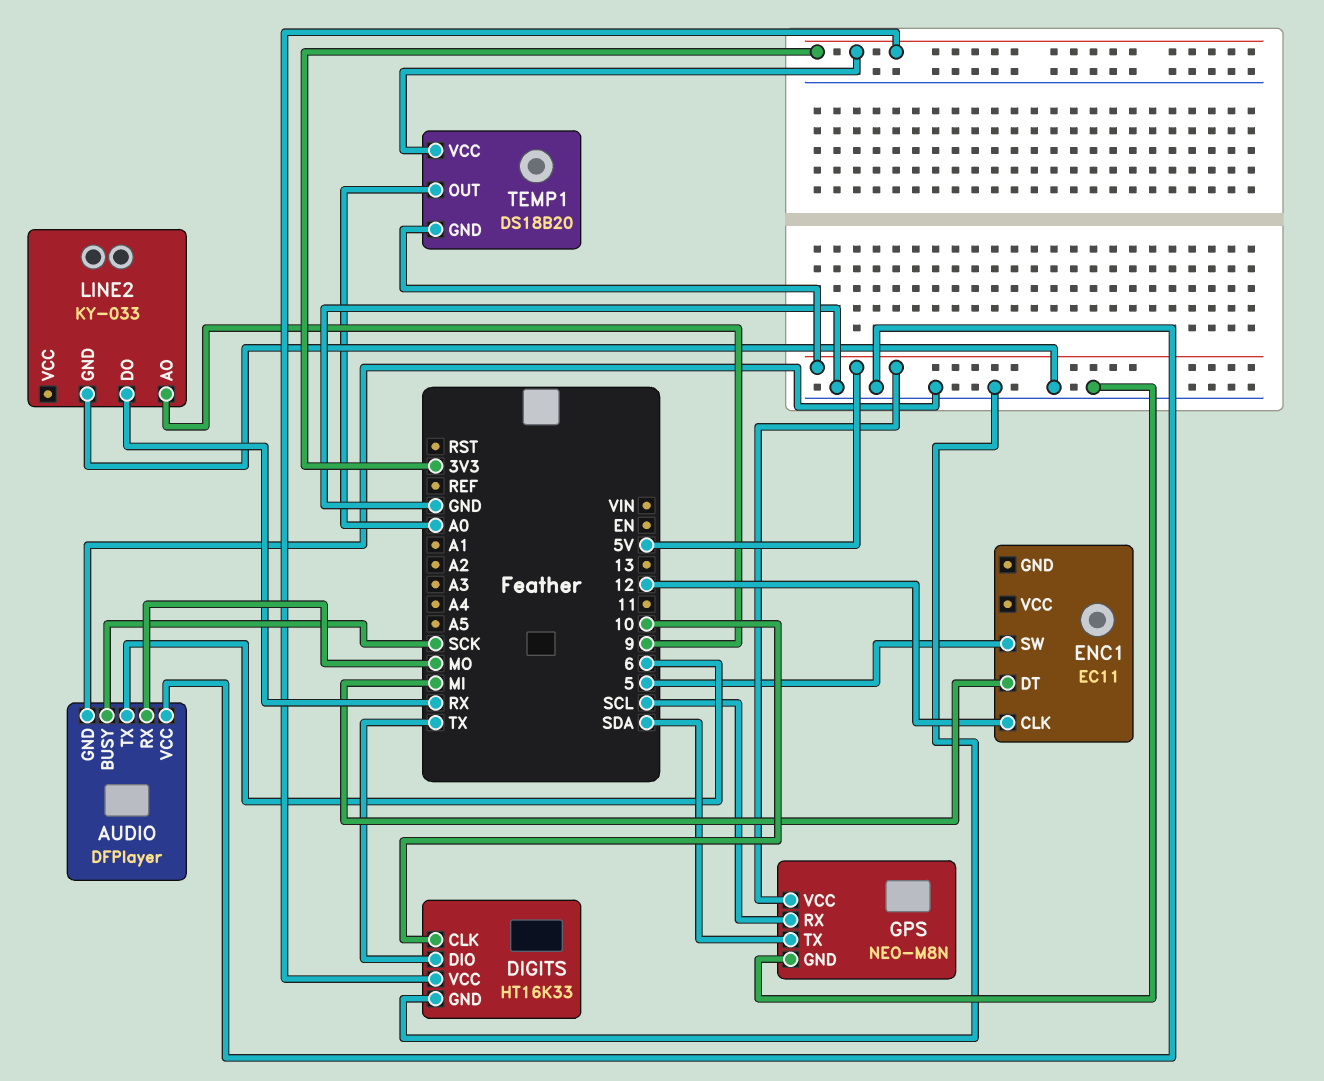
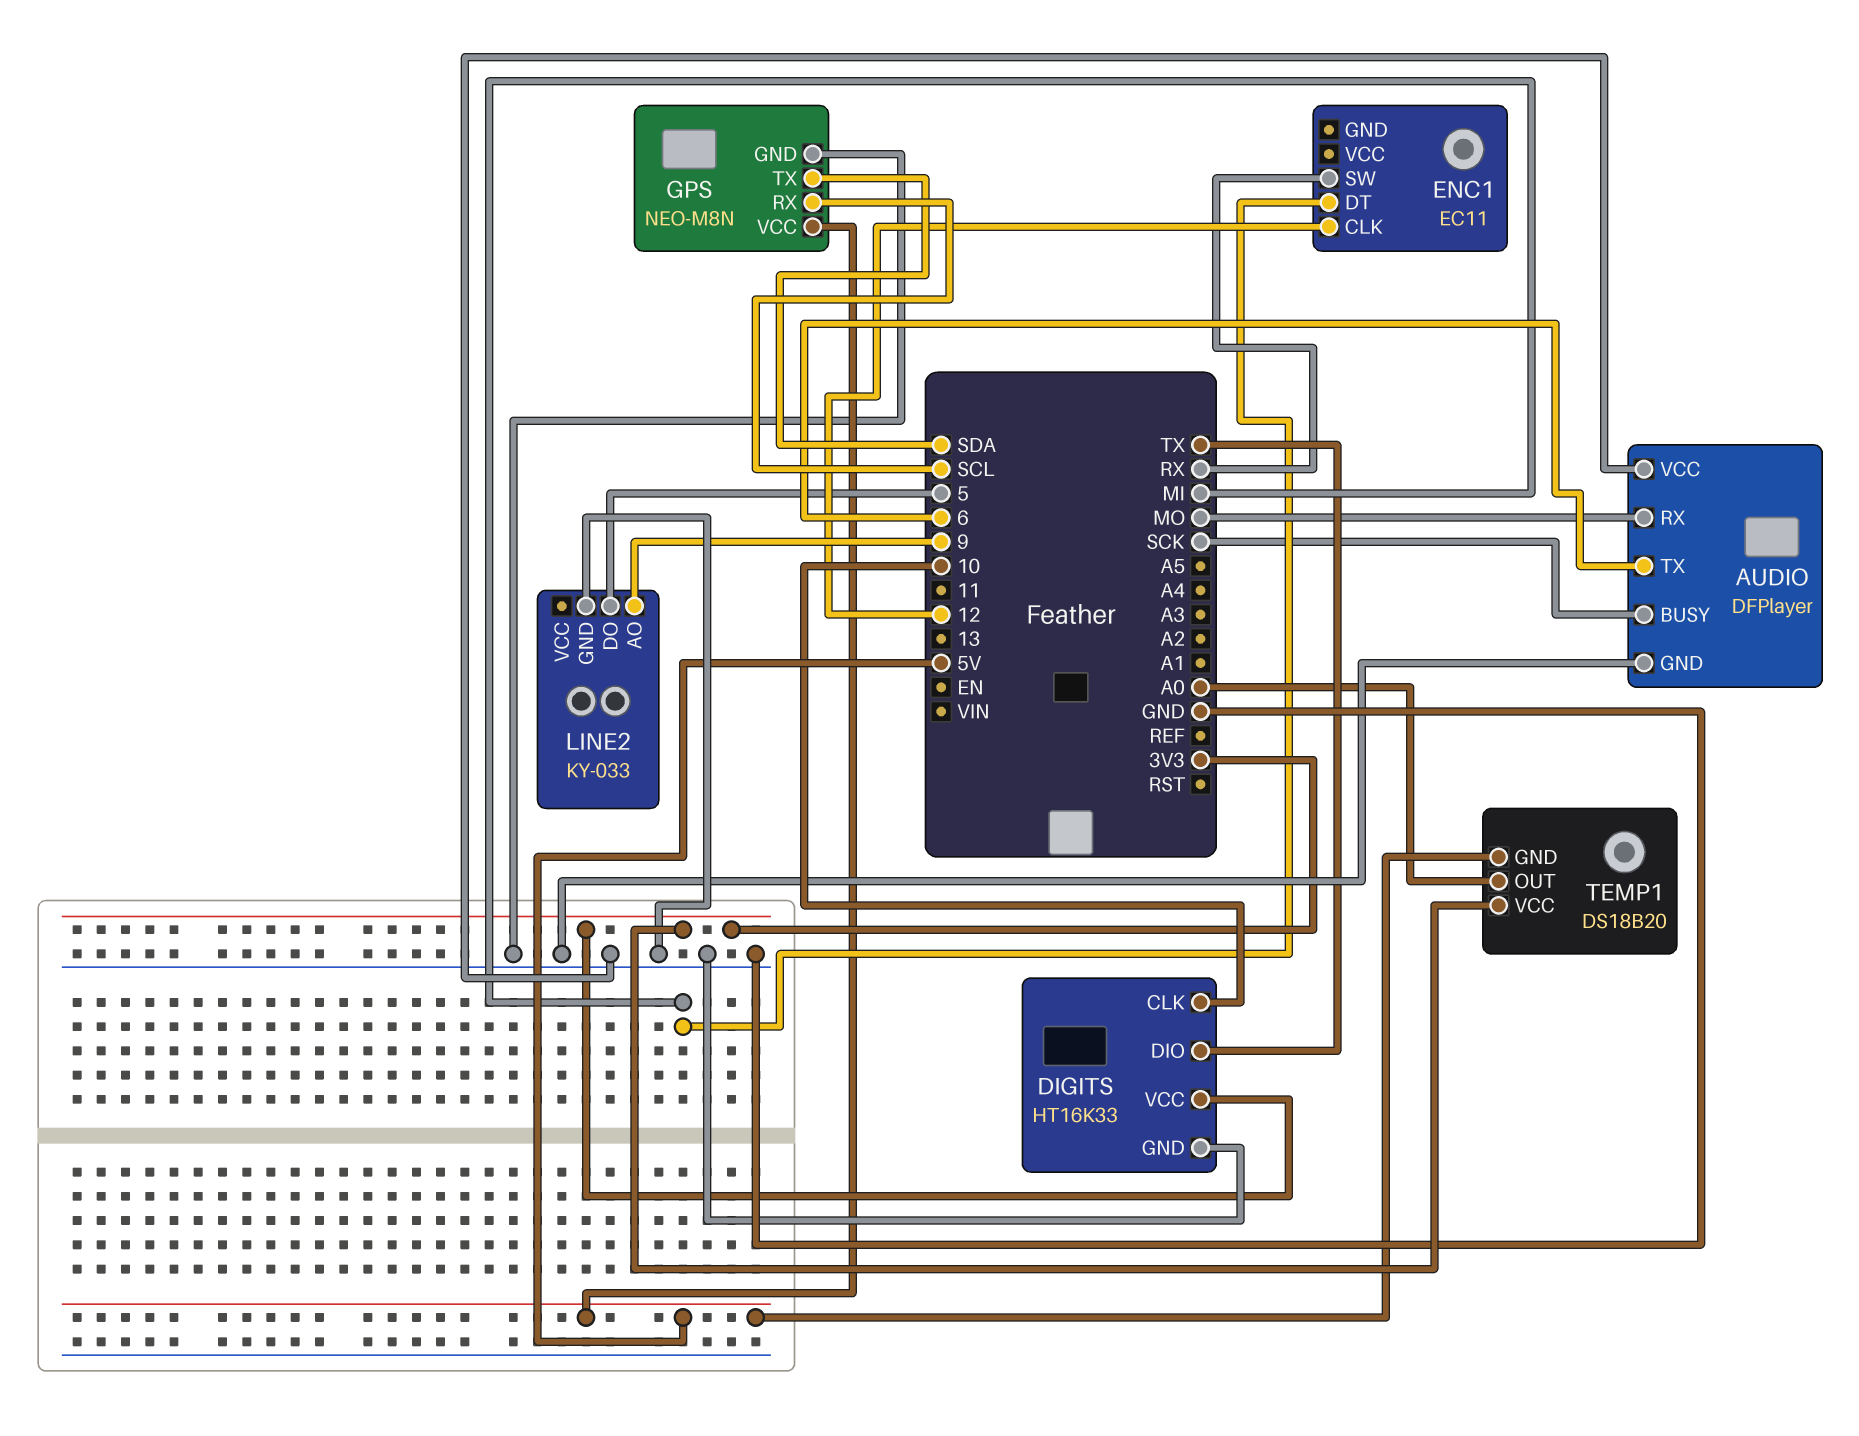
ENC1 pin SW: 5 -> RX
LINE2 pin DO: RX -> 5

